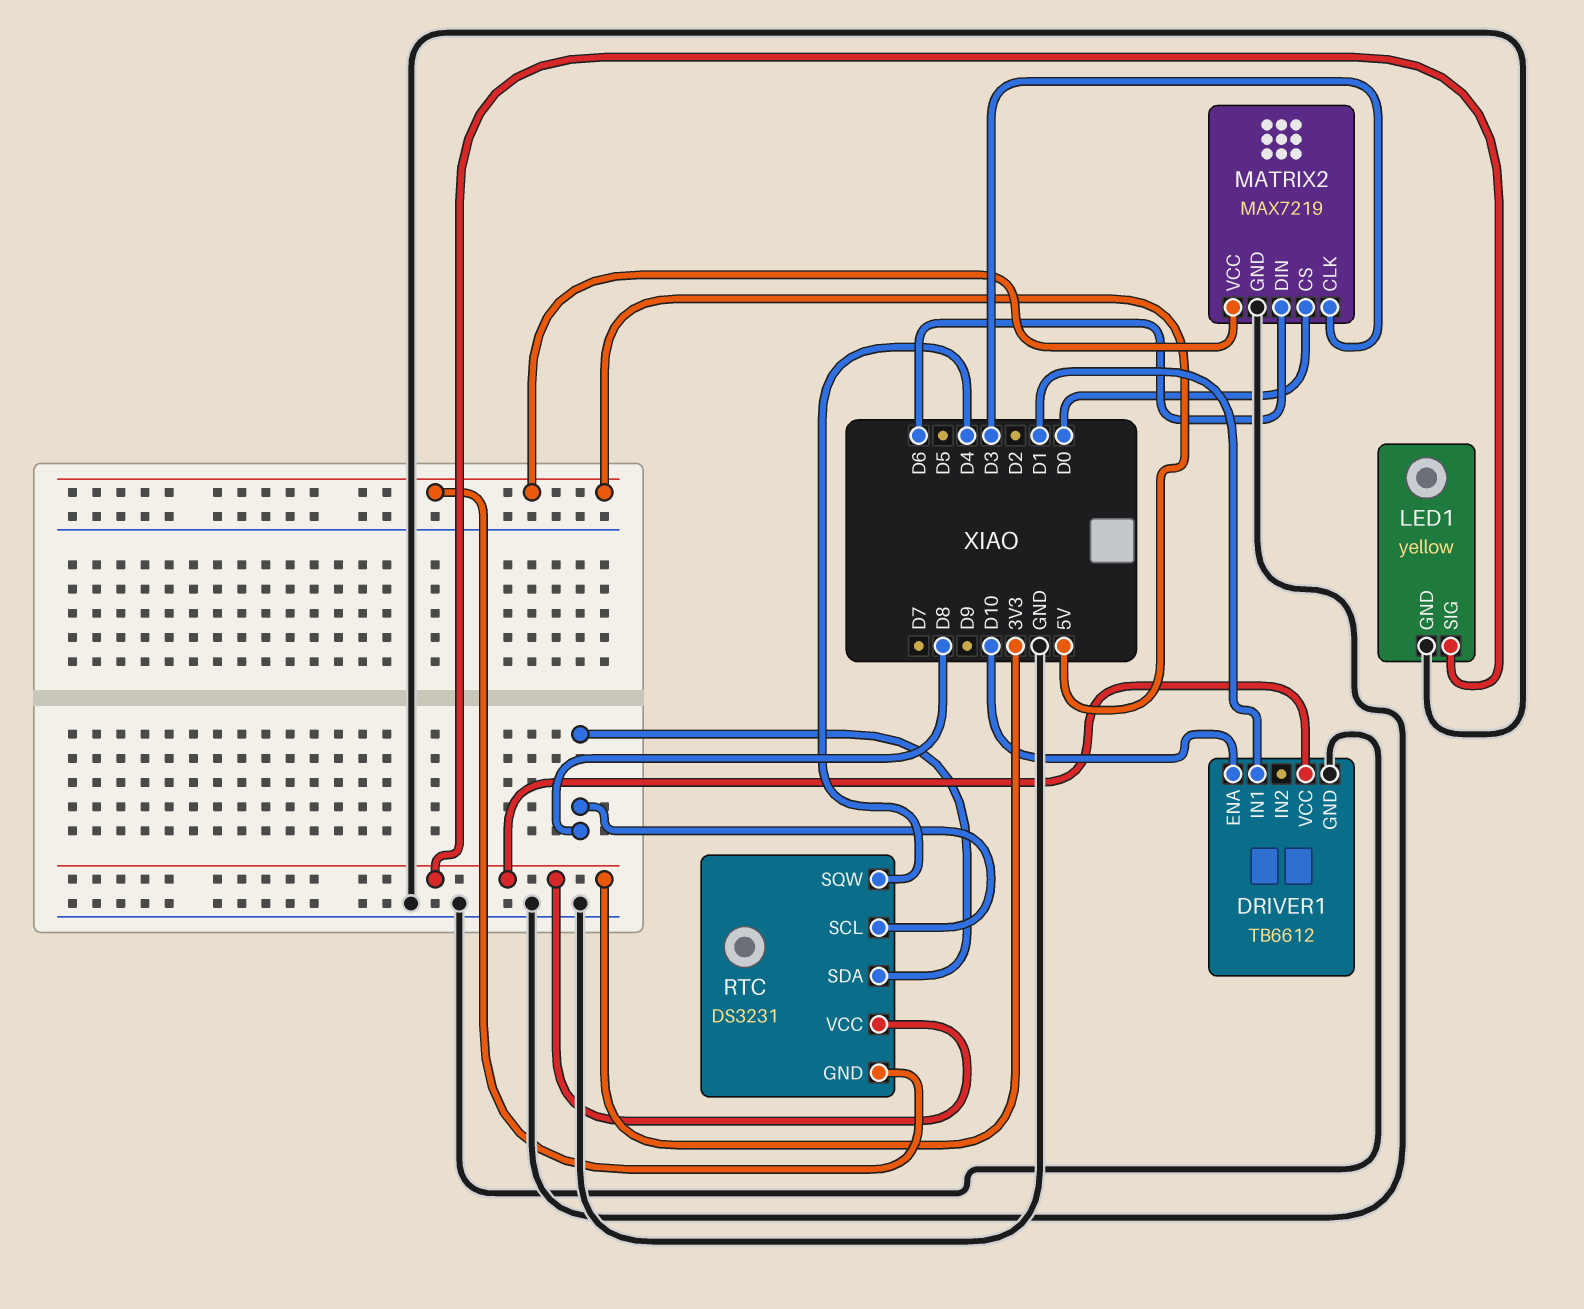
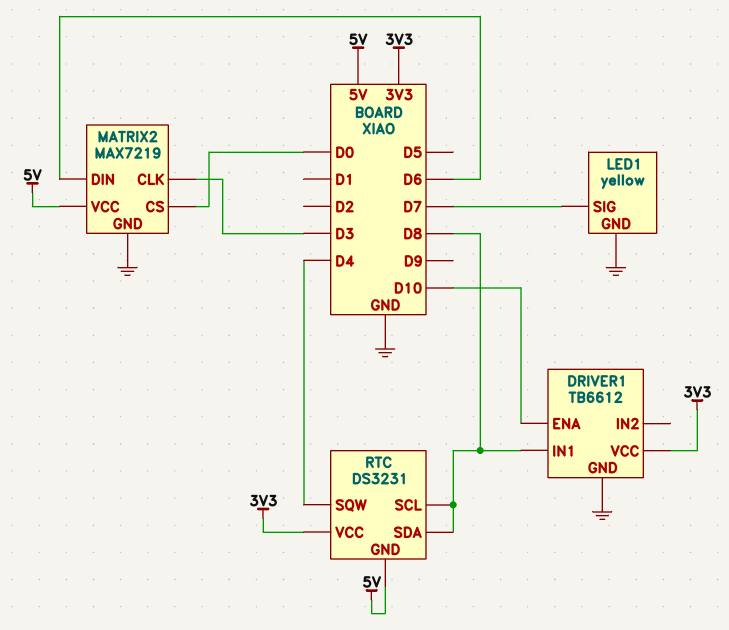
DRIVER1 pin IN1: D1 -> D8
LED1 pin SIG: 3V3 -> D7

